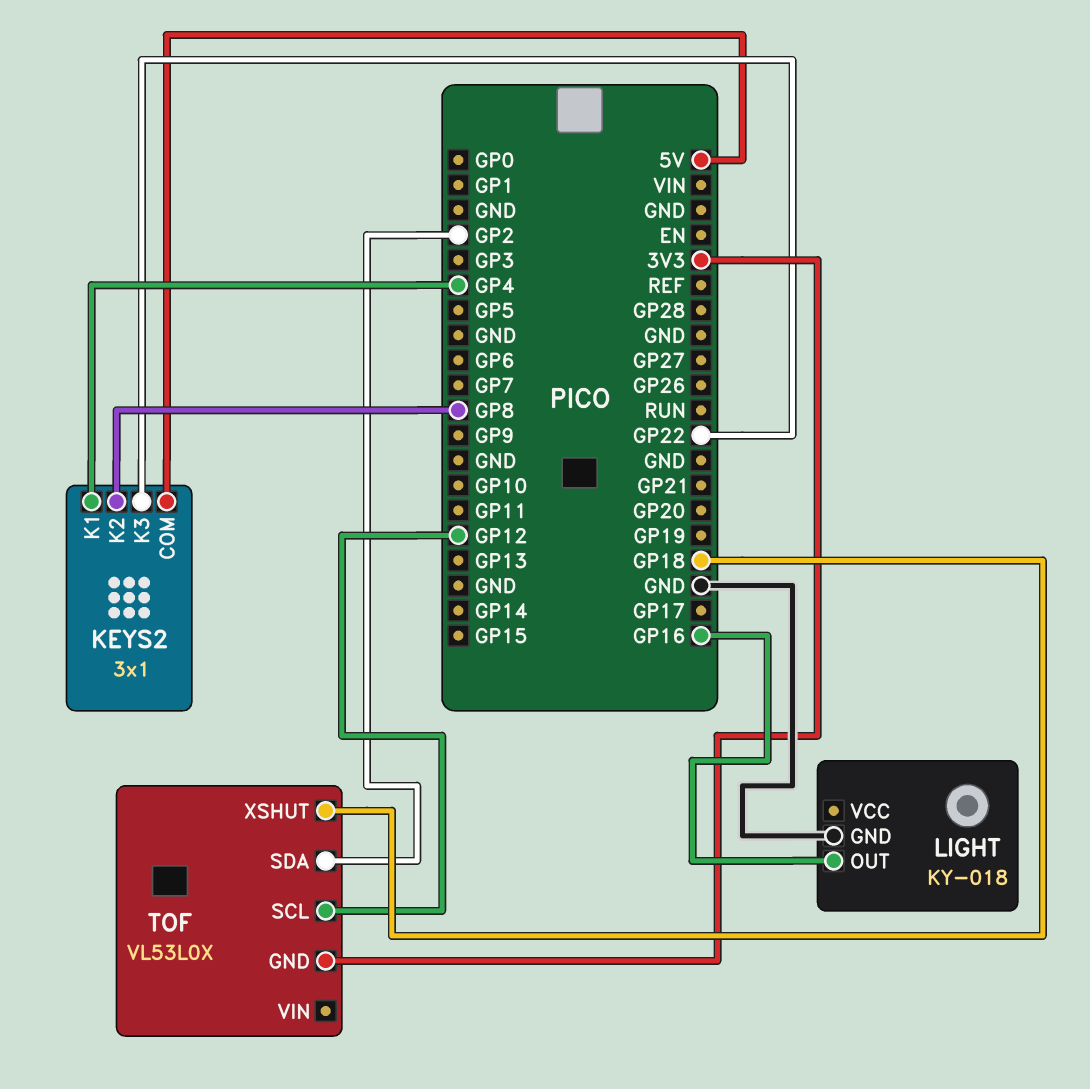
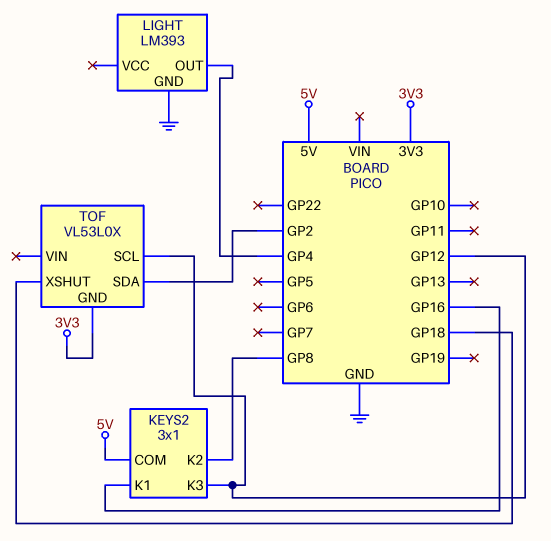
KEYS2 pin K1: GP4 -> GP16
KEYS2 pin K3: GP22 -> GP12
LIGHT: KY-018 -> LM393
LIGHT pin OUT: GP16 -> GP4

